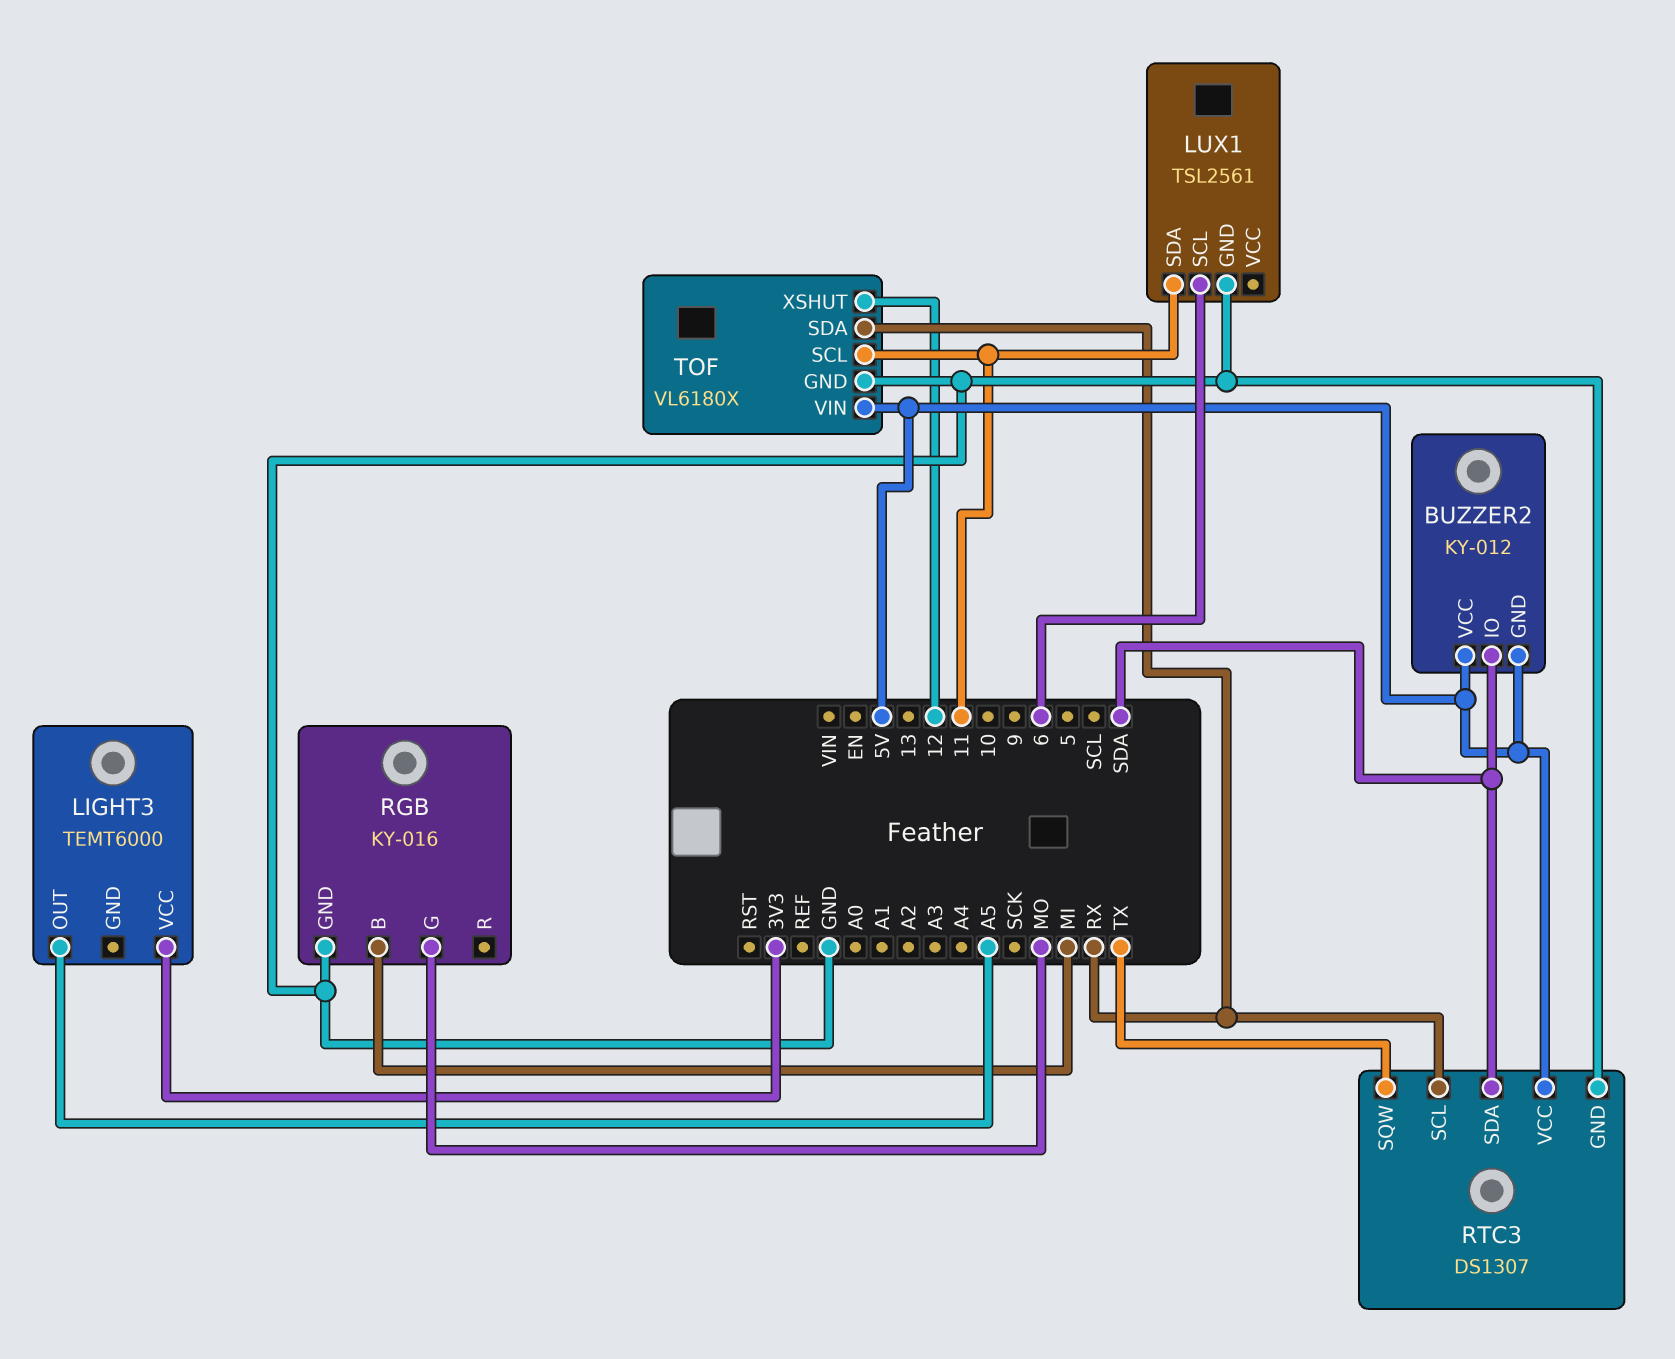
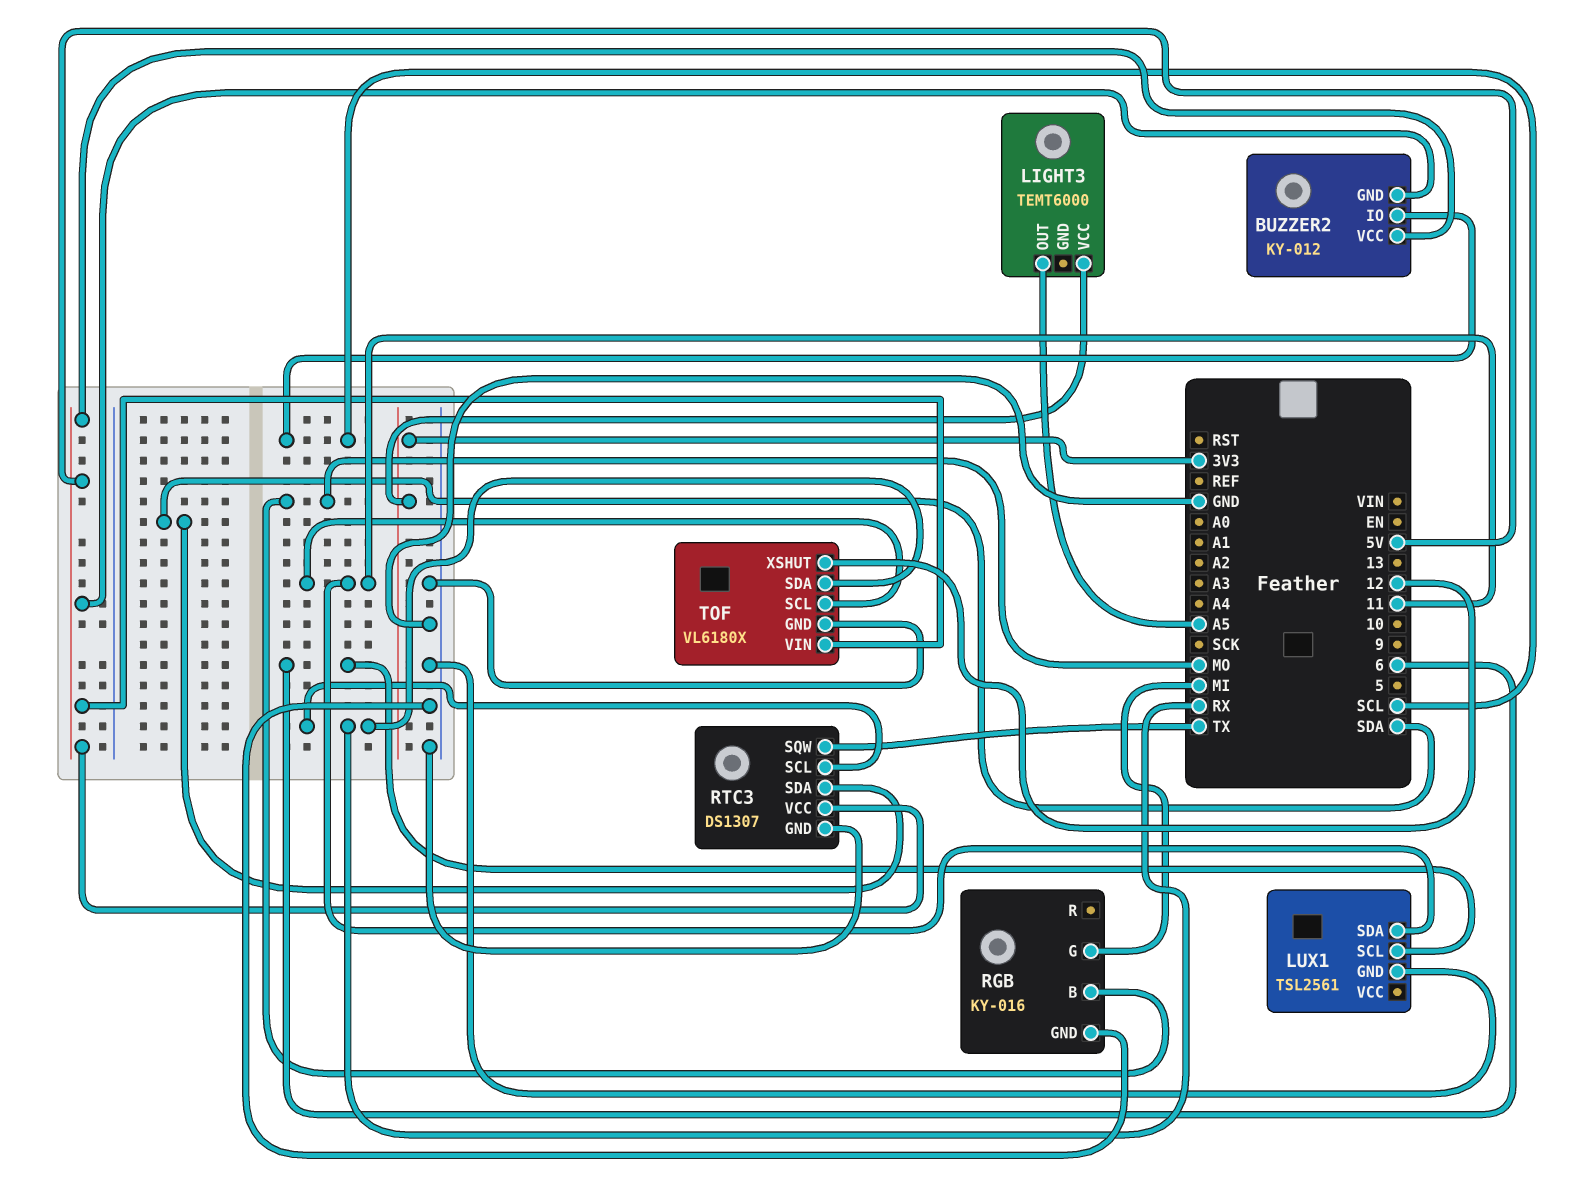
BUZZER2 pin IO: SDA -> SCL
RGB pin B: MI -> MO
RGB pin G: MO -> MI

